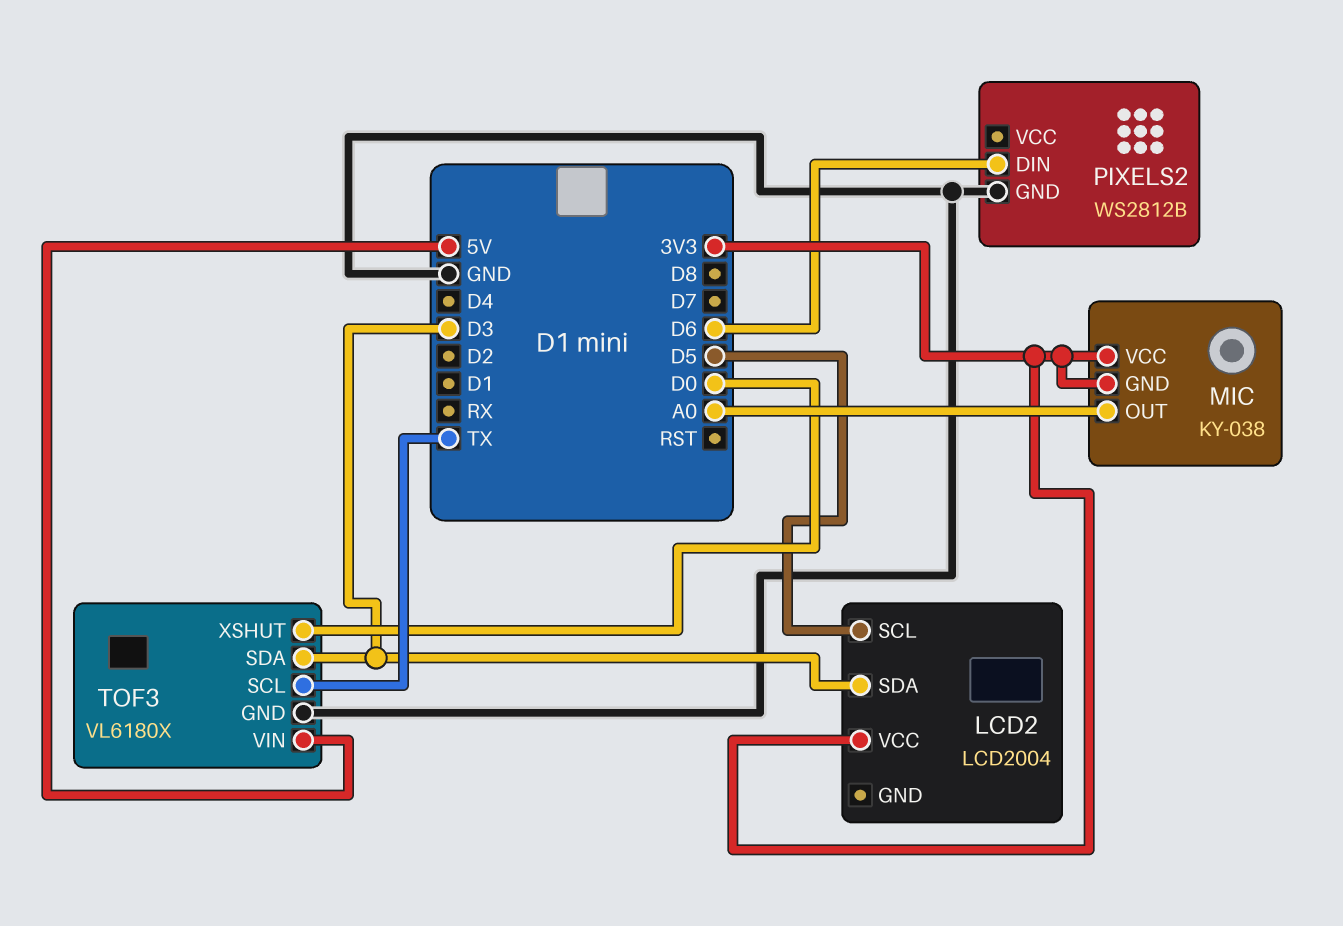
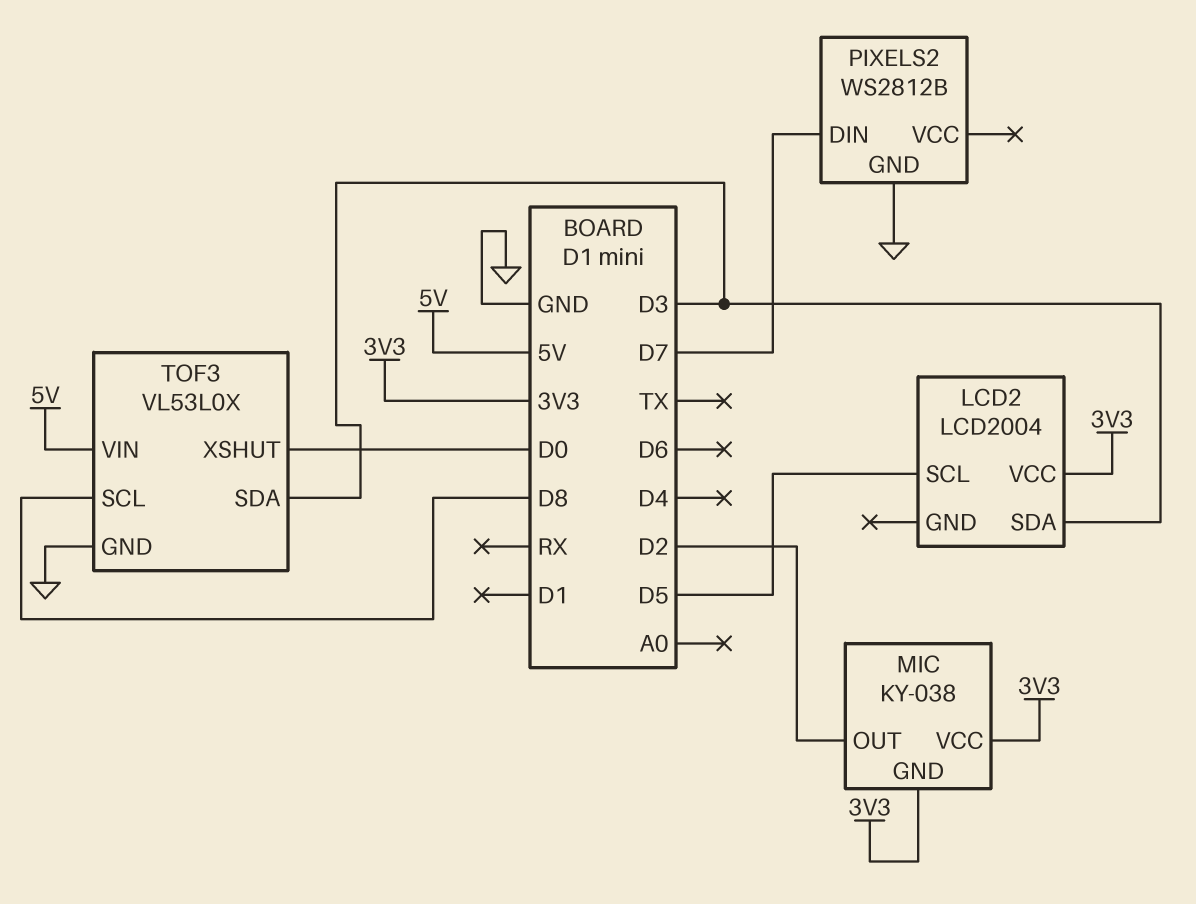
MIC pin OUT: A0 -> D2
PIXELS2 pin DIN: D6 -> D7
TOF3: VL6180X -> VL53L0X
TOF3 pin SCL: TX -> D8

